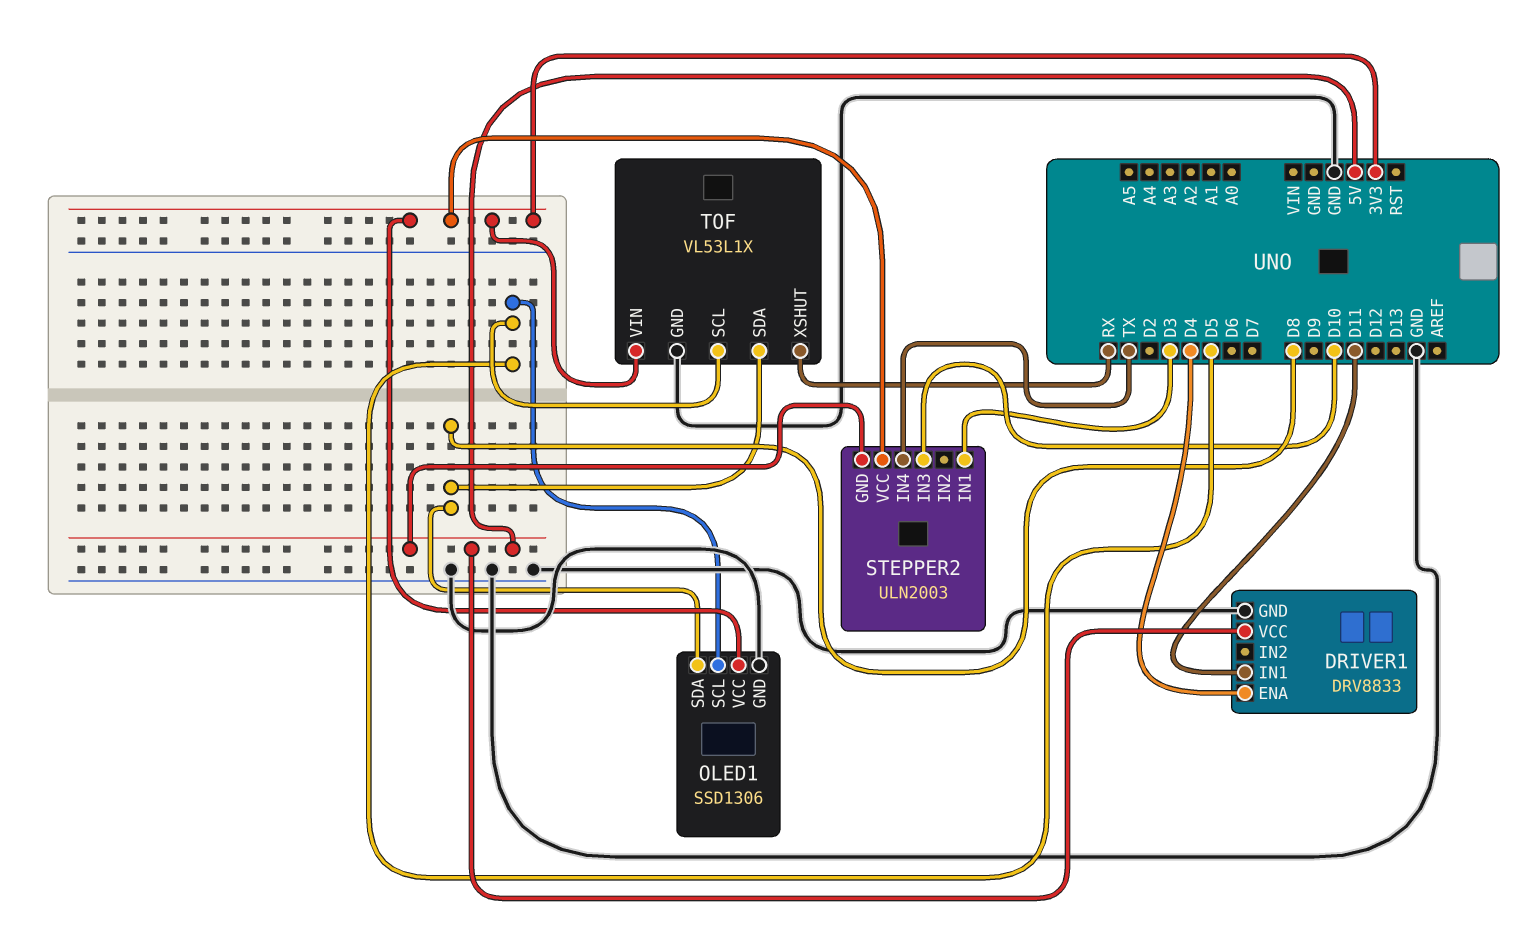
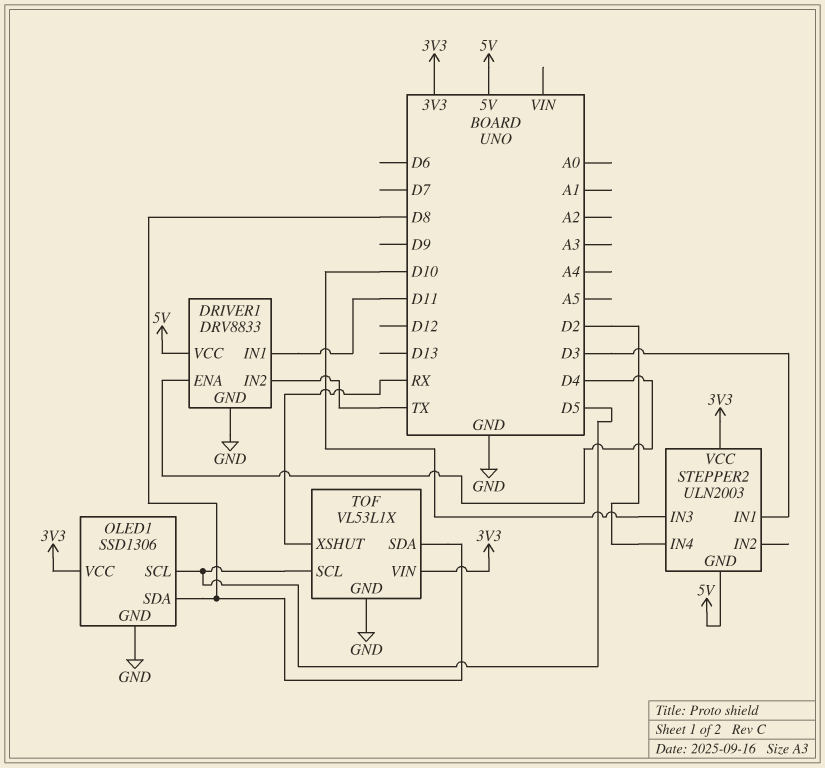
DRIVER1 pin IN2: none -> TX
STEPPER2 pin IN4: TX -> D2

